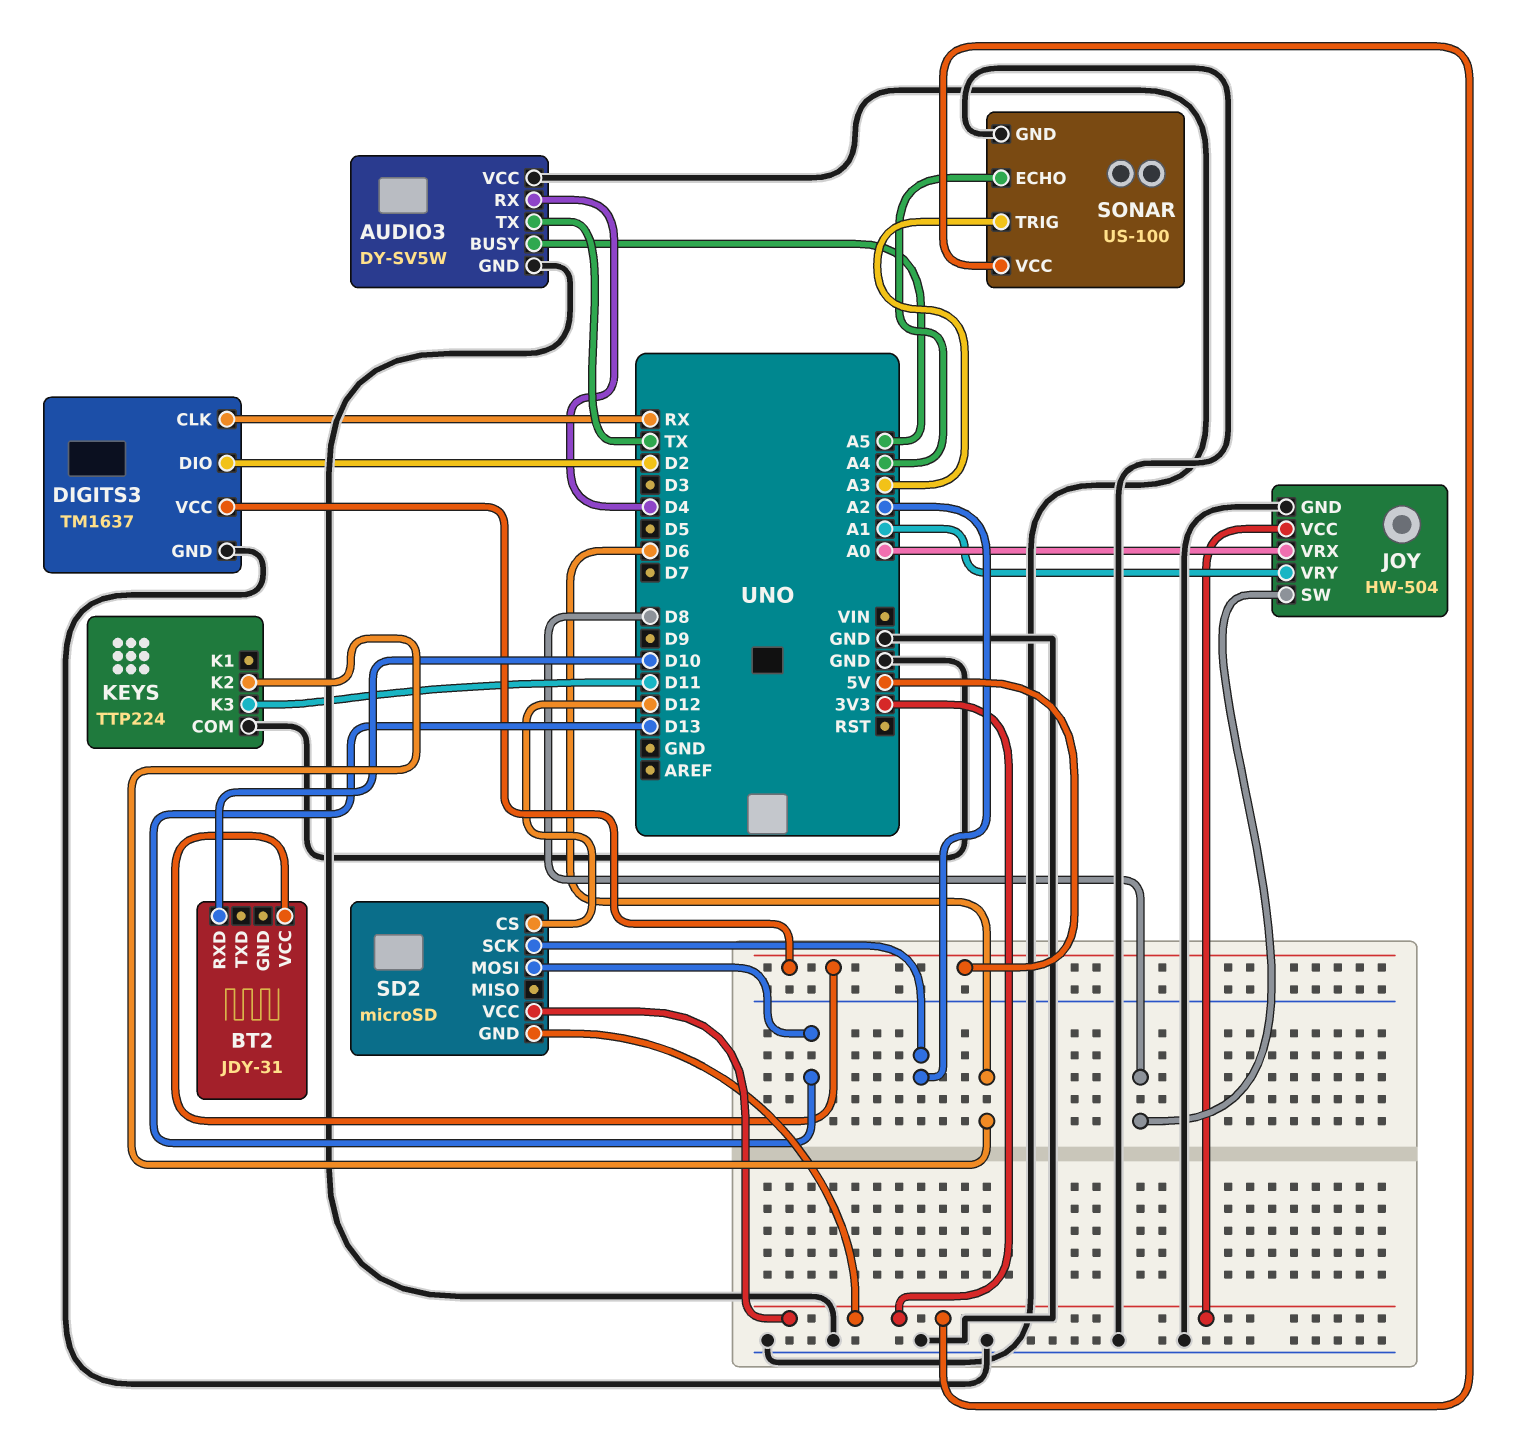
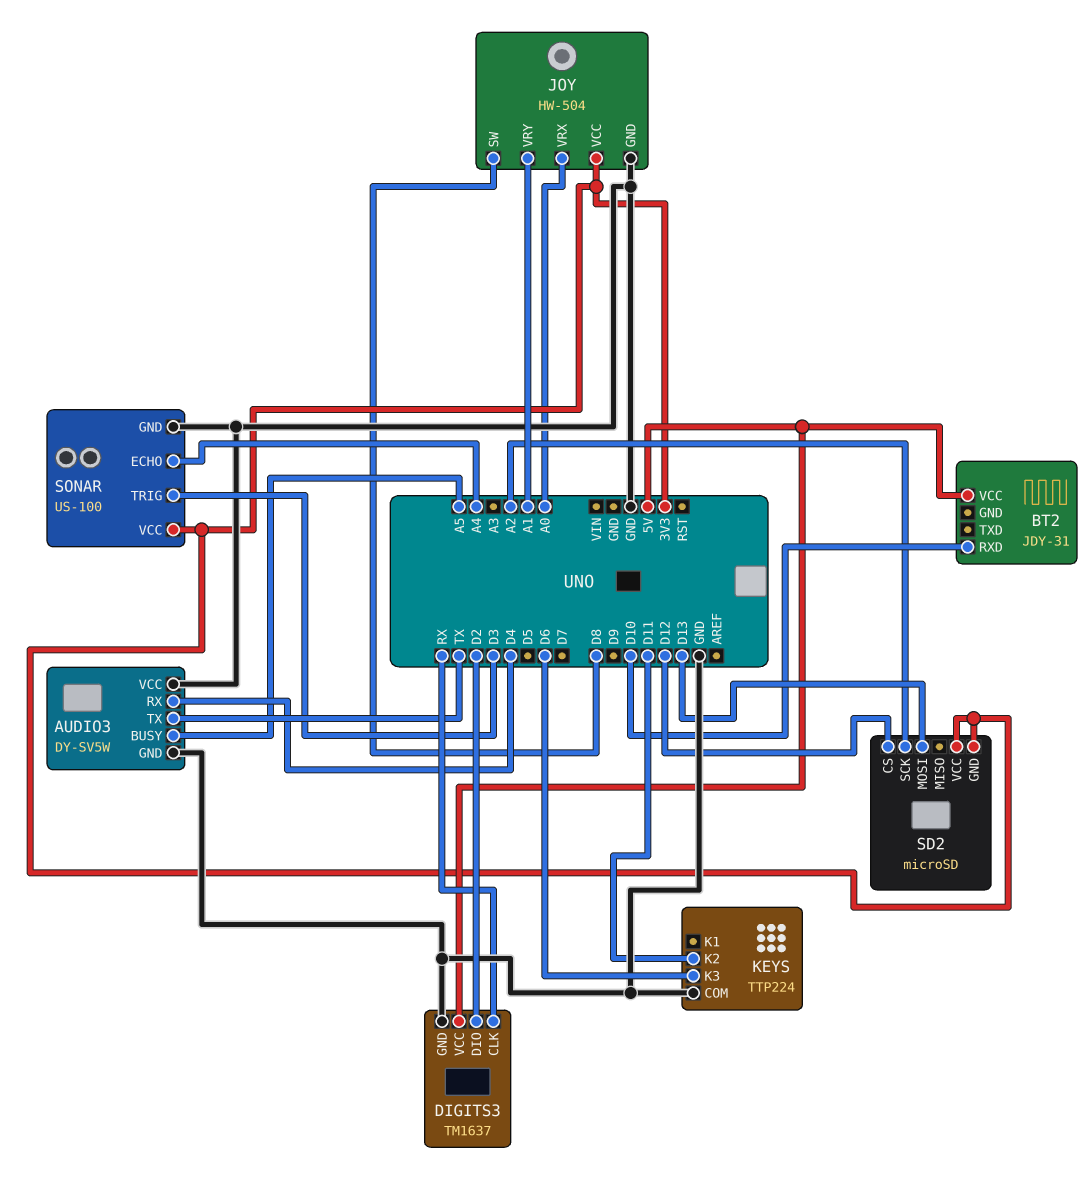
KEYS pin K2: D6 -> D11
KEYS pin K3: D11 -> D6
SONAR pin TRIG: A3 -> D3

